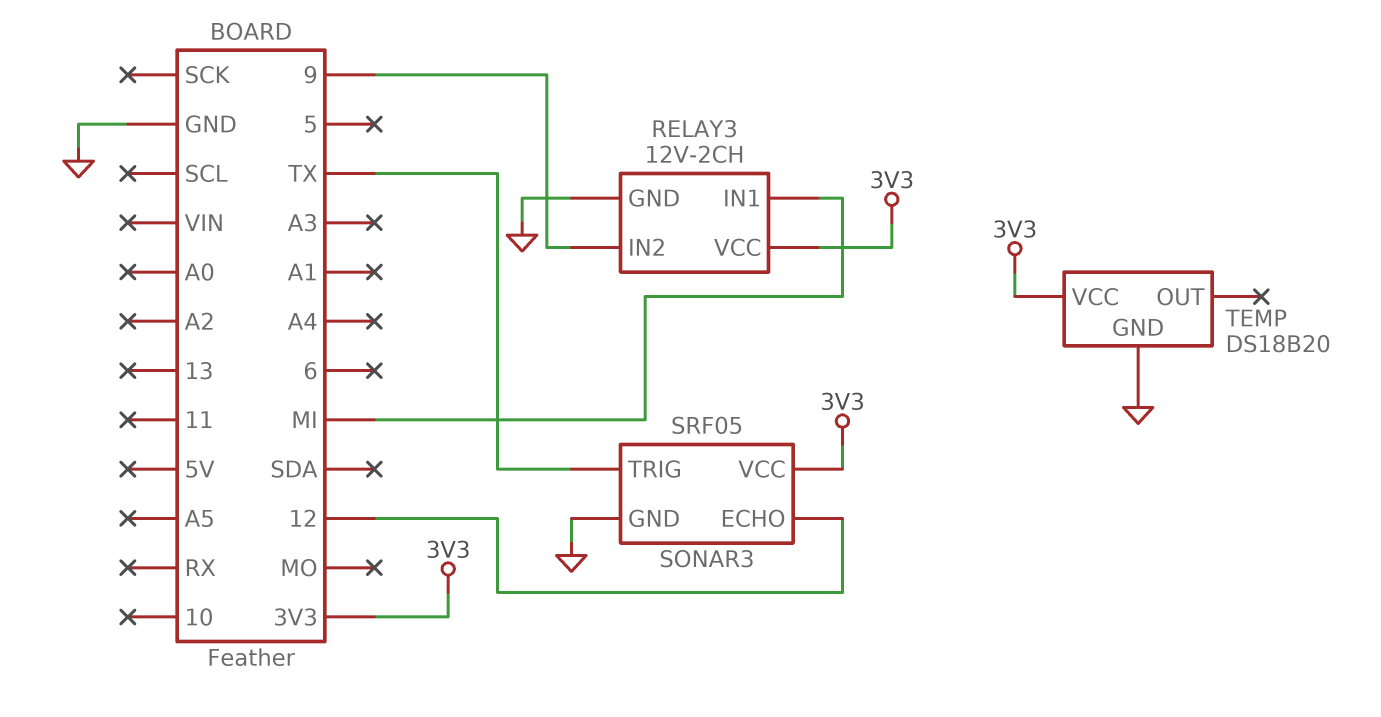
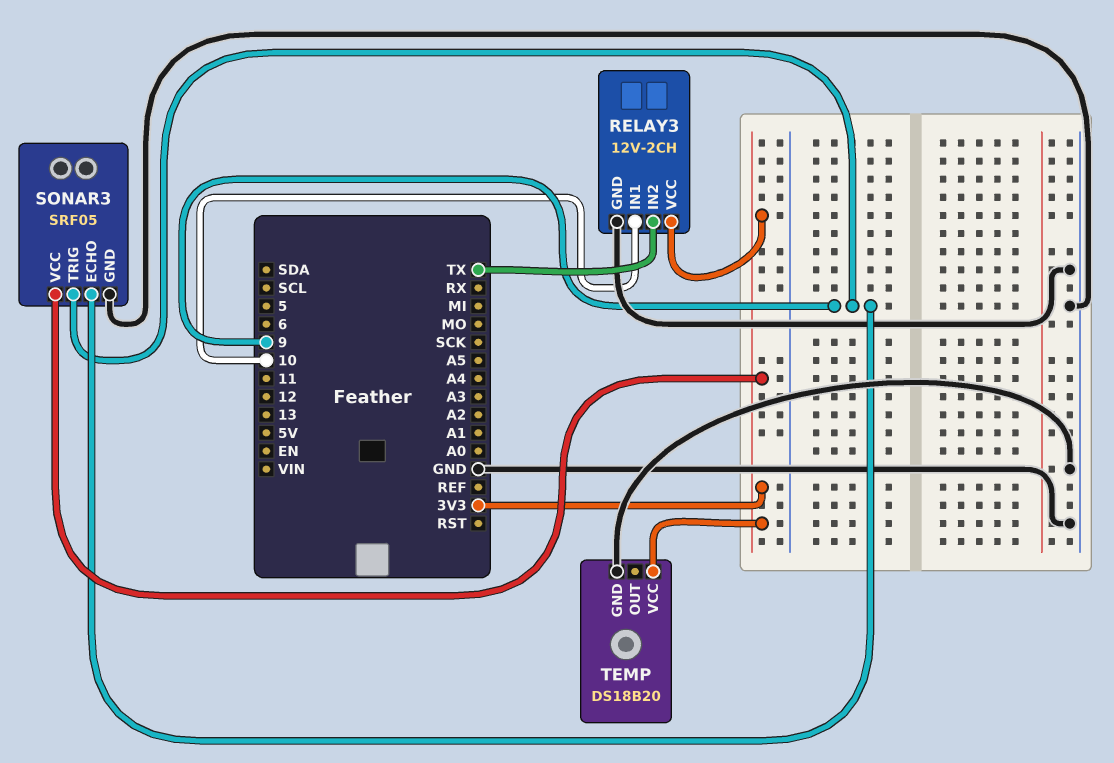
RELAY3 pin IN1: MI -> 10
RELAY3 pin IN2: 9 -> TX
SONAR3 pin ECHO: 12 -> 9
SONAR3 pin TRIG: TX -> 9

